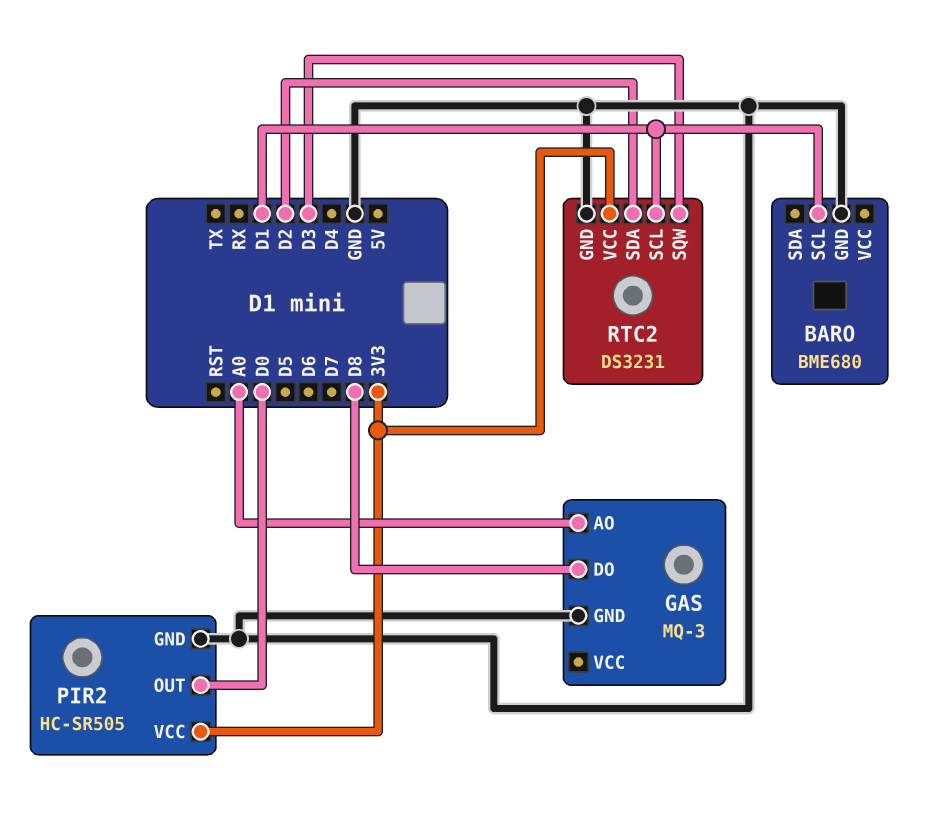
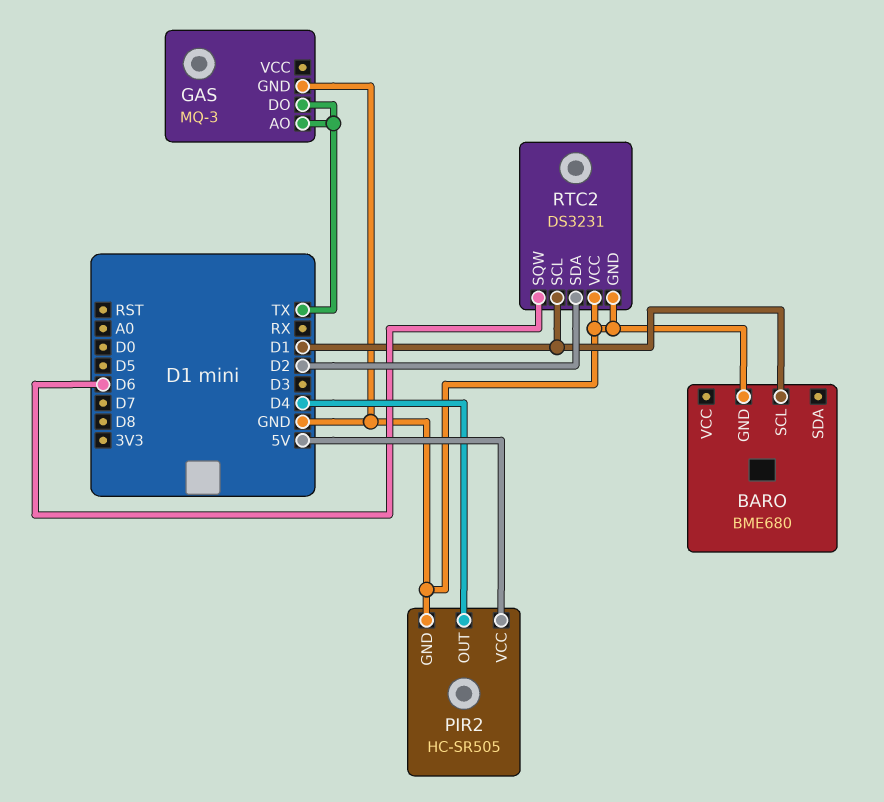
GAS pin AO: A0 -> TX
GAS pin DO: D8 -> TX
PIR2 pin OUT: D0 -> D4
PIR2 pin VCC: 3V3 -> 5V
RTC2 pin SQW: D3 -> D6
RTC2 pin VCC: 3V3 -> GND

